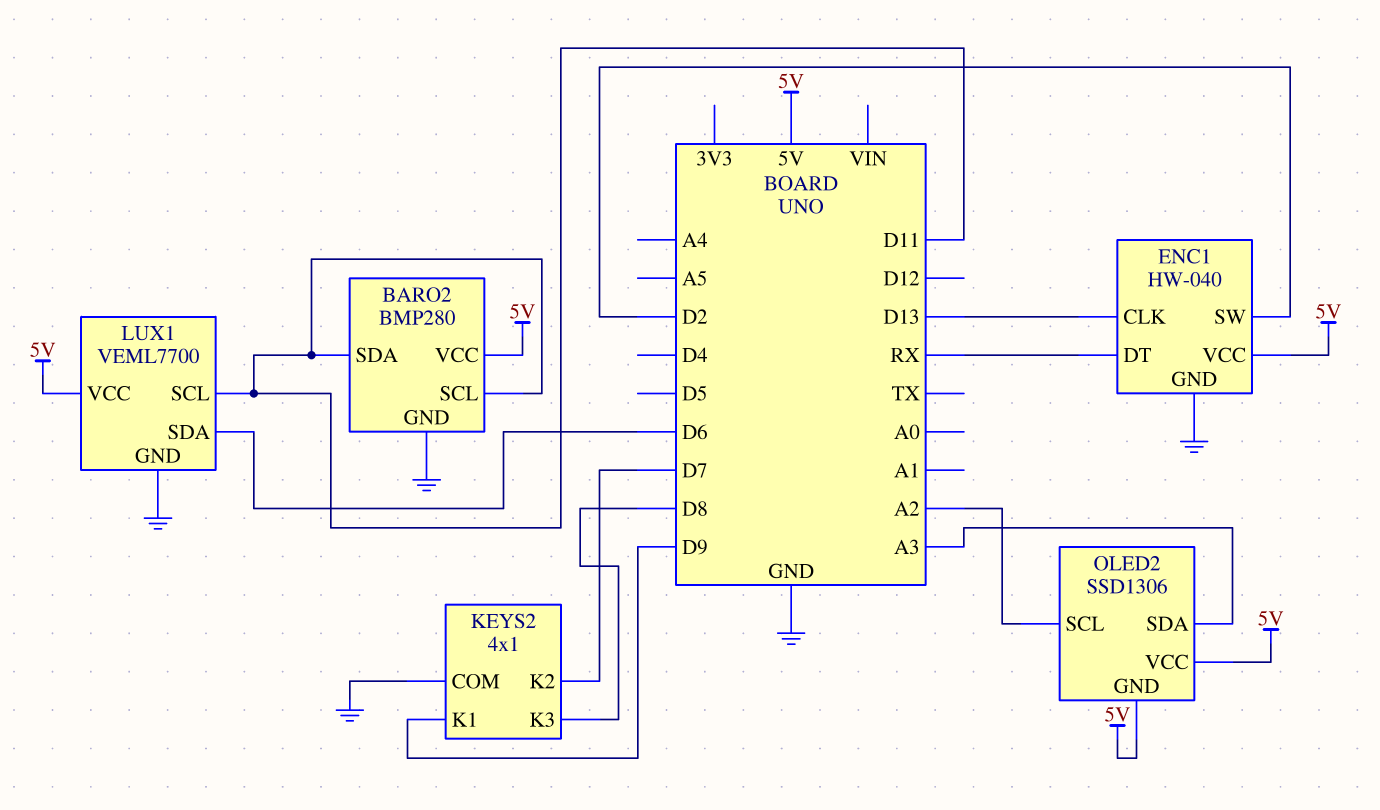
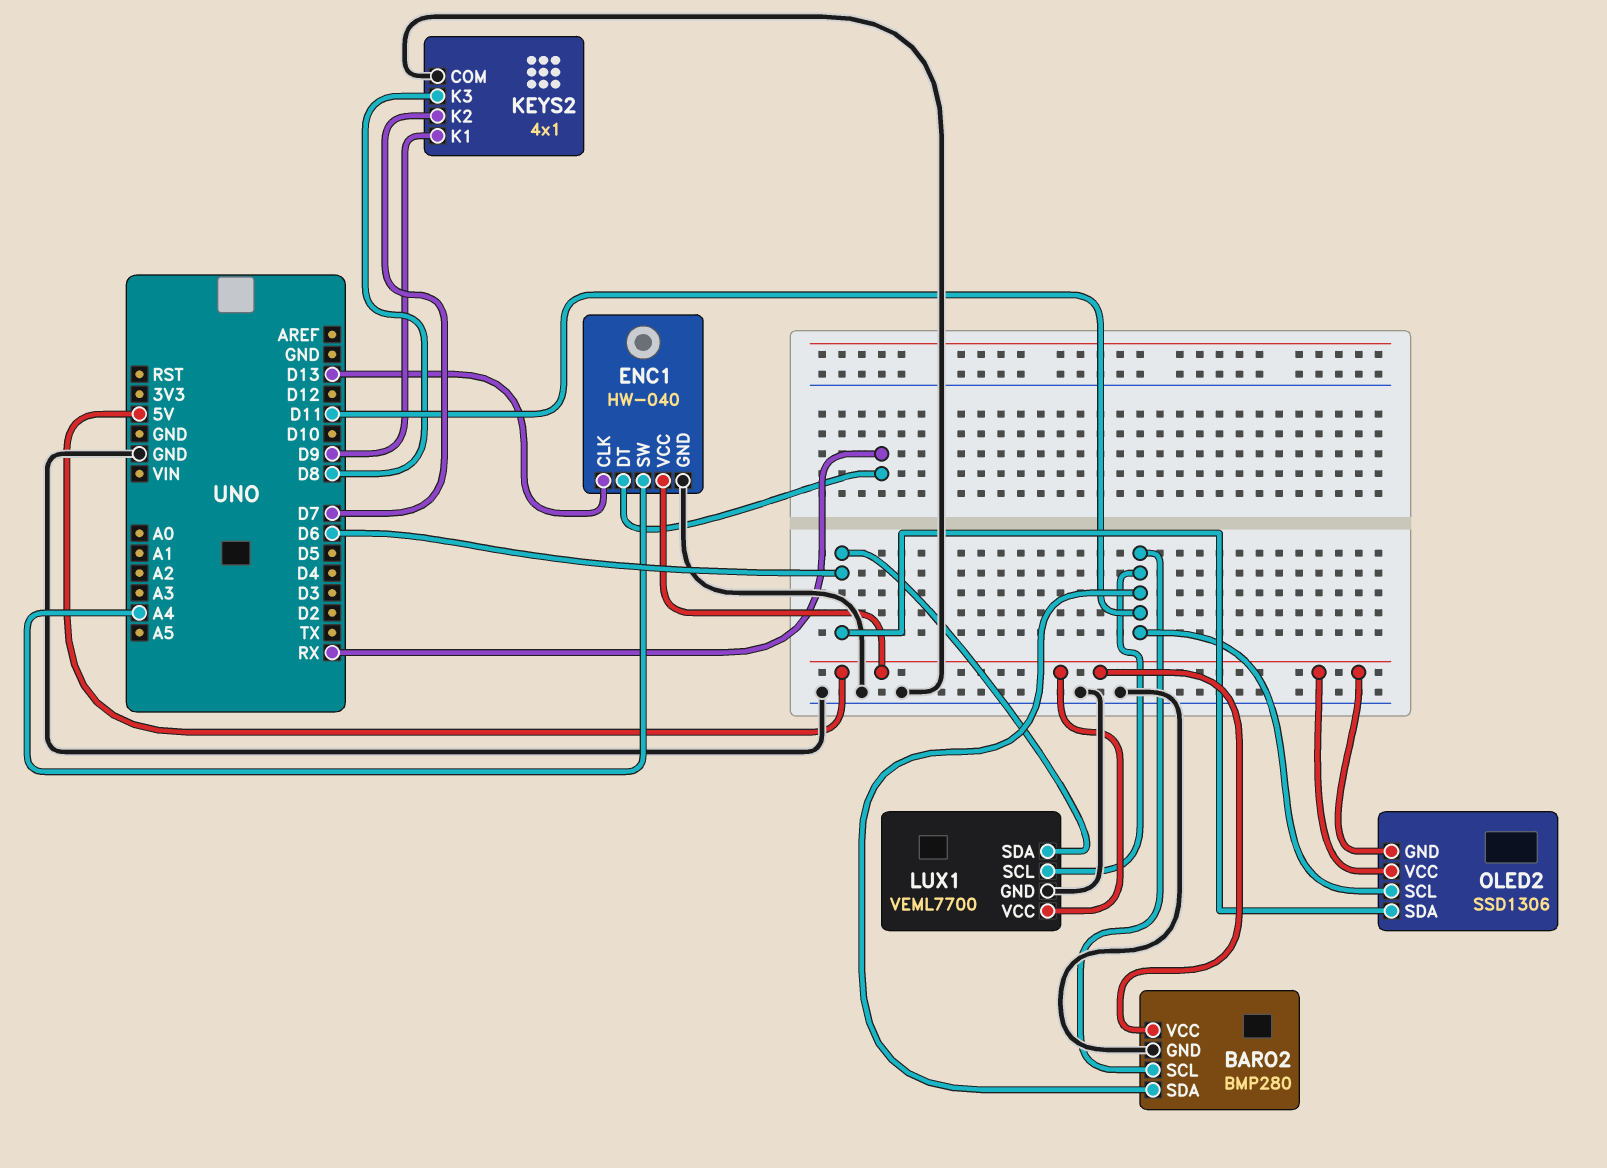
ENC1 pin SW: D2 -> A4
OLED2 pin SCL: A2 -> D11
OLED2 pin SDA: A3 -> D6

